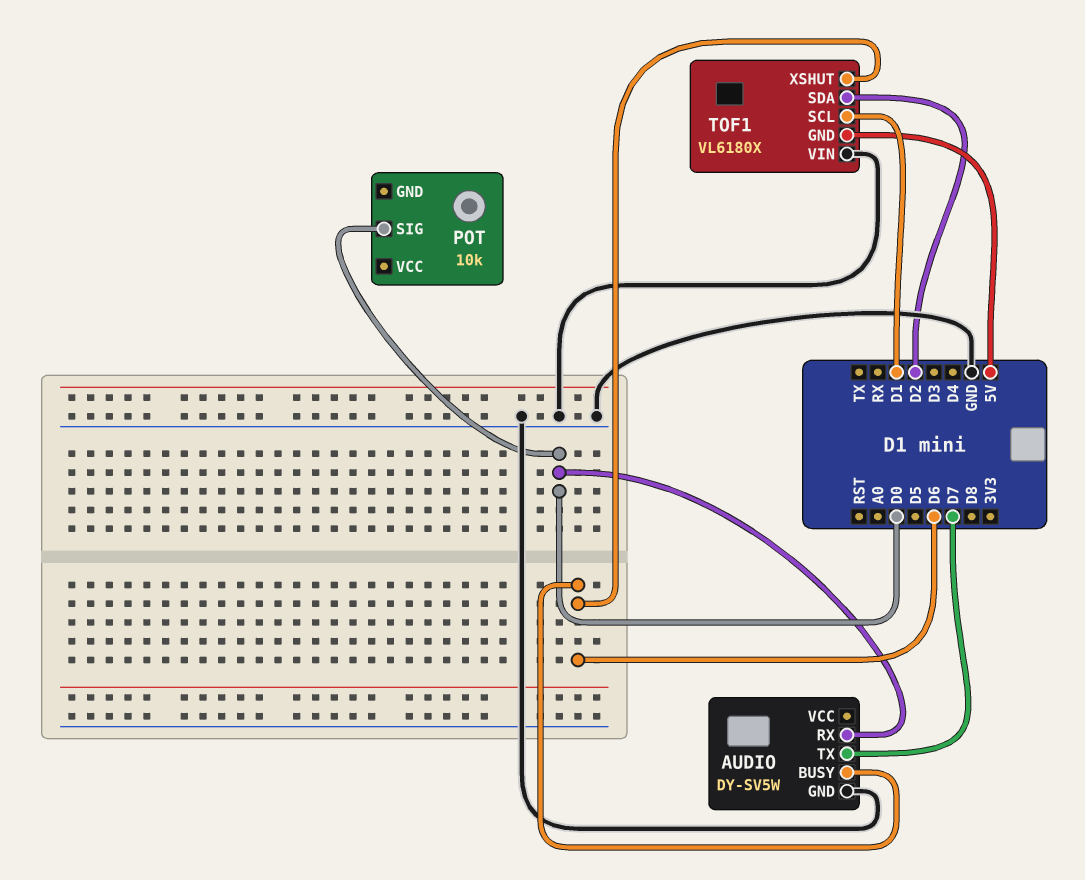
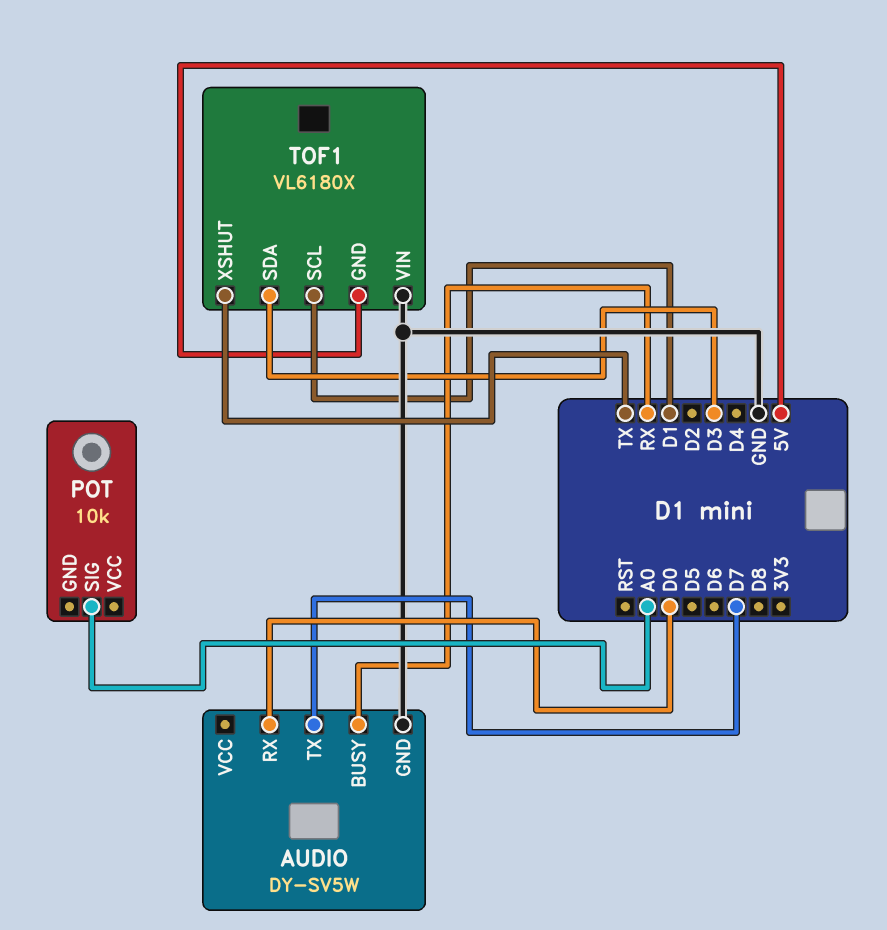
AUDIO pin BUSY: D6 -> RX
POT pin SIG: D0 -> A0
TOF1 pin SDA: D2 -> D3
TOF1 pin XSHUT: D6 -> TX

